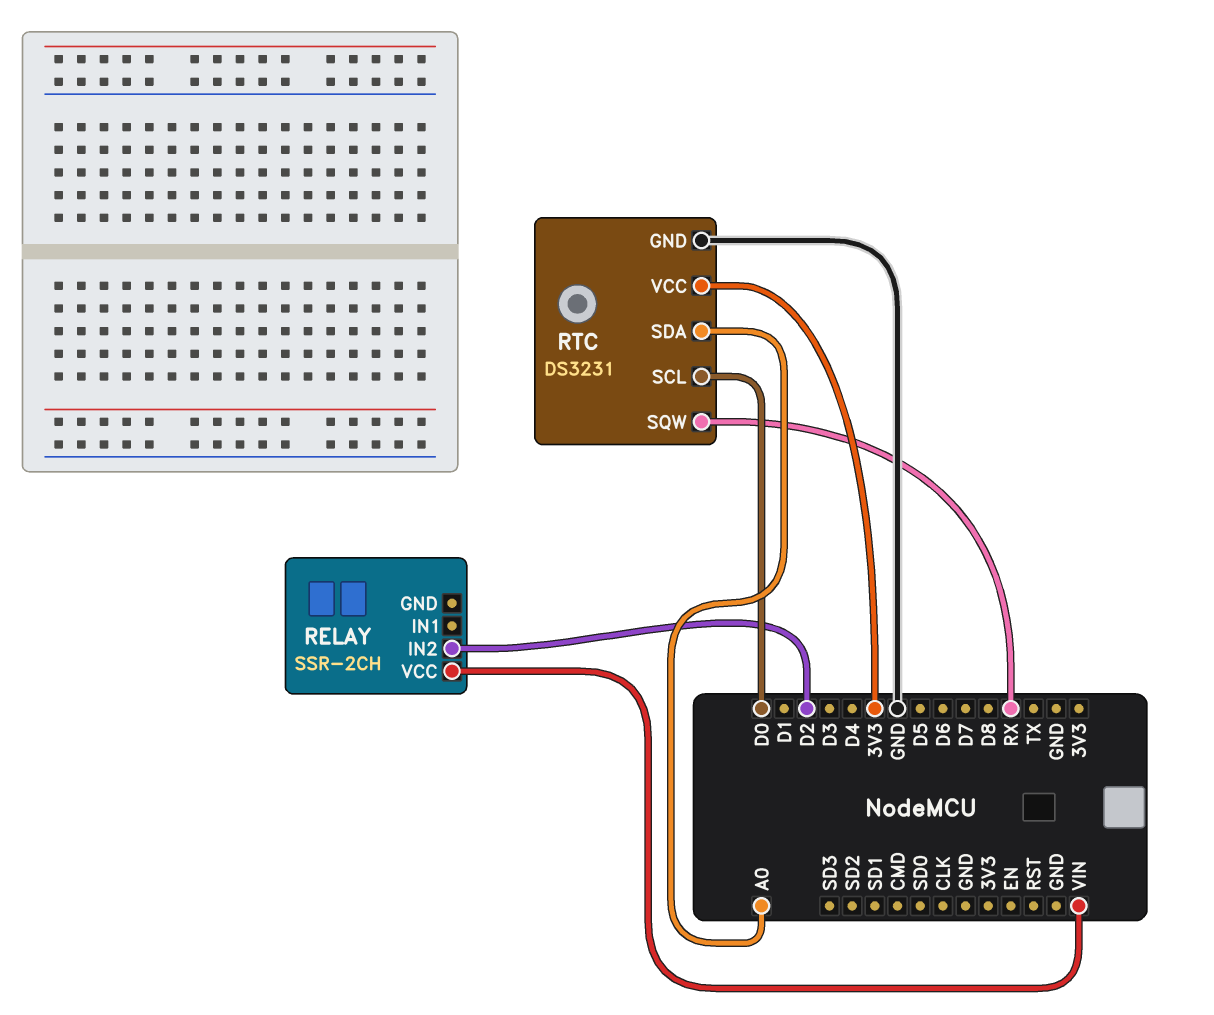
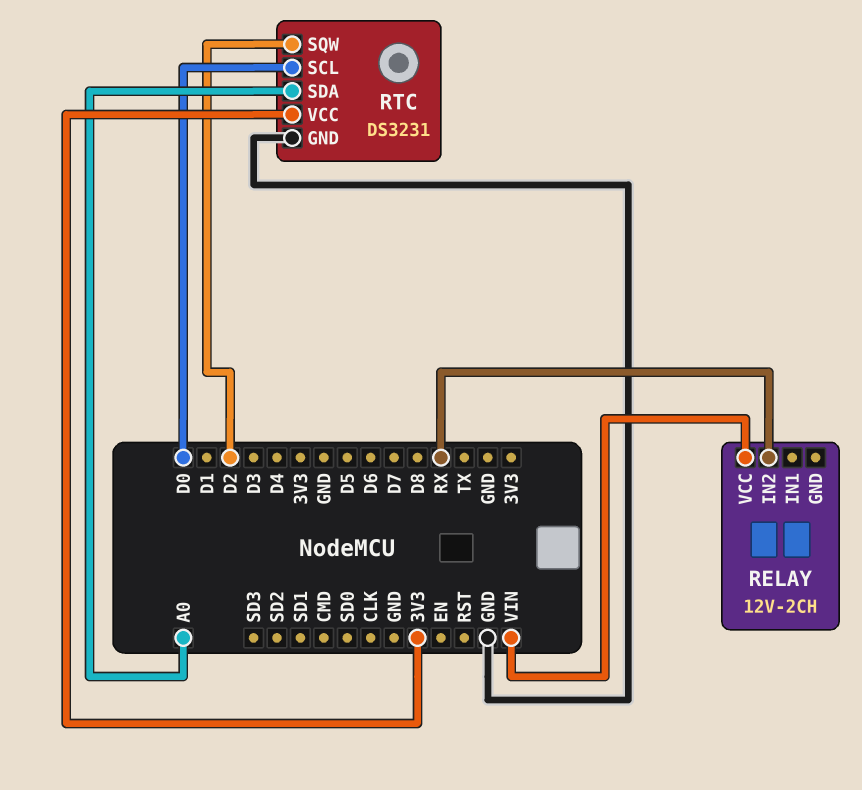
RELAY: SSR-2CH -> 12V-2CH
RELAY pin IN2: D2 -> RX
RTC pin SQW: RX -> D2

